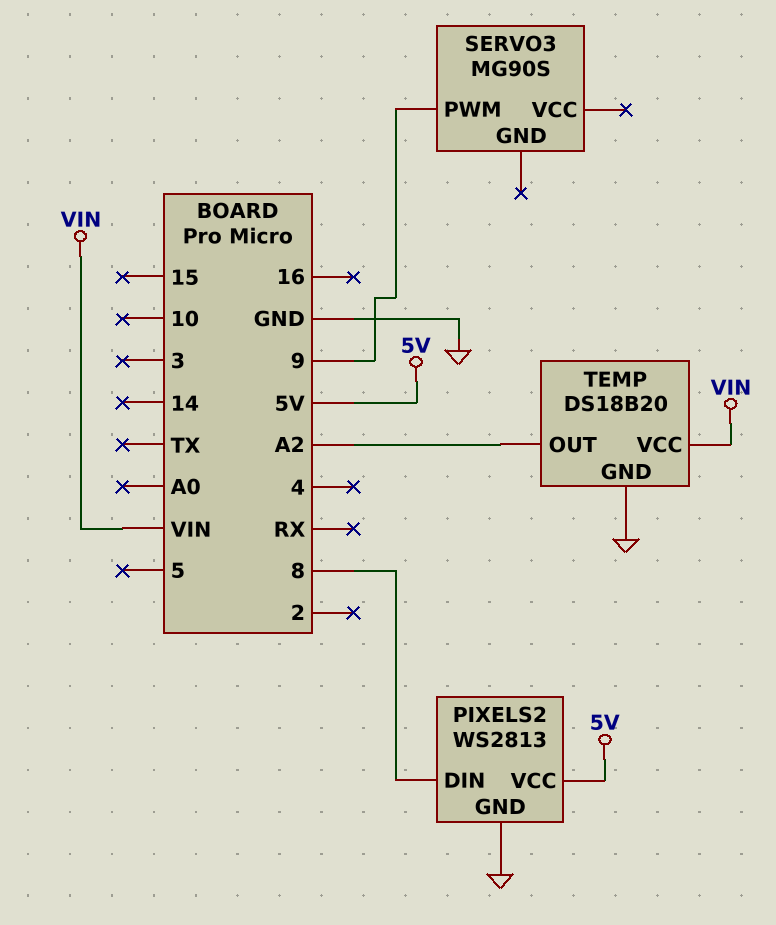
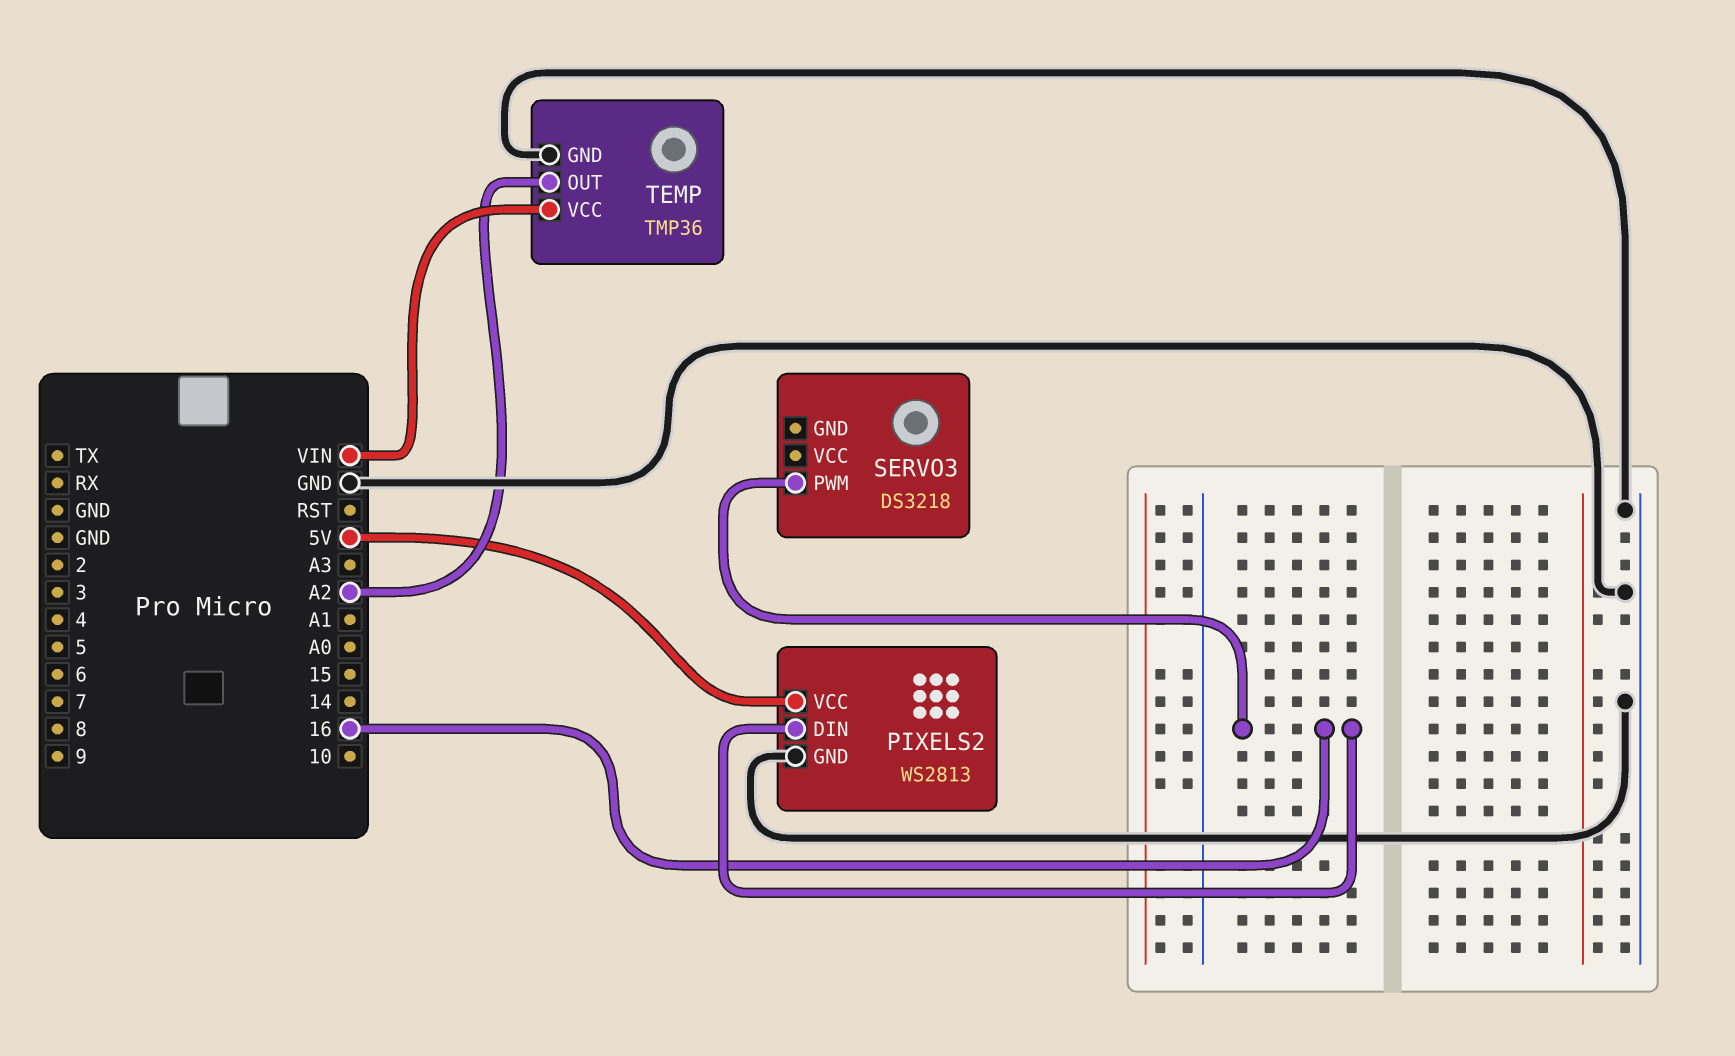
PIXELS2 pin DIN: 8 -> 16
SERVO3: MG90S -> DS3218
SERVO3 pin PWM: 9 -> 16
TEMP: DS18B20 -> TMP36

